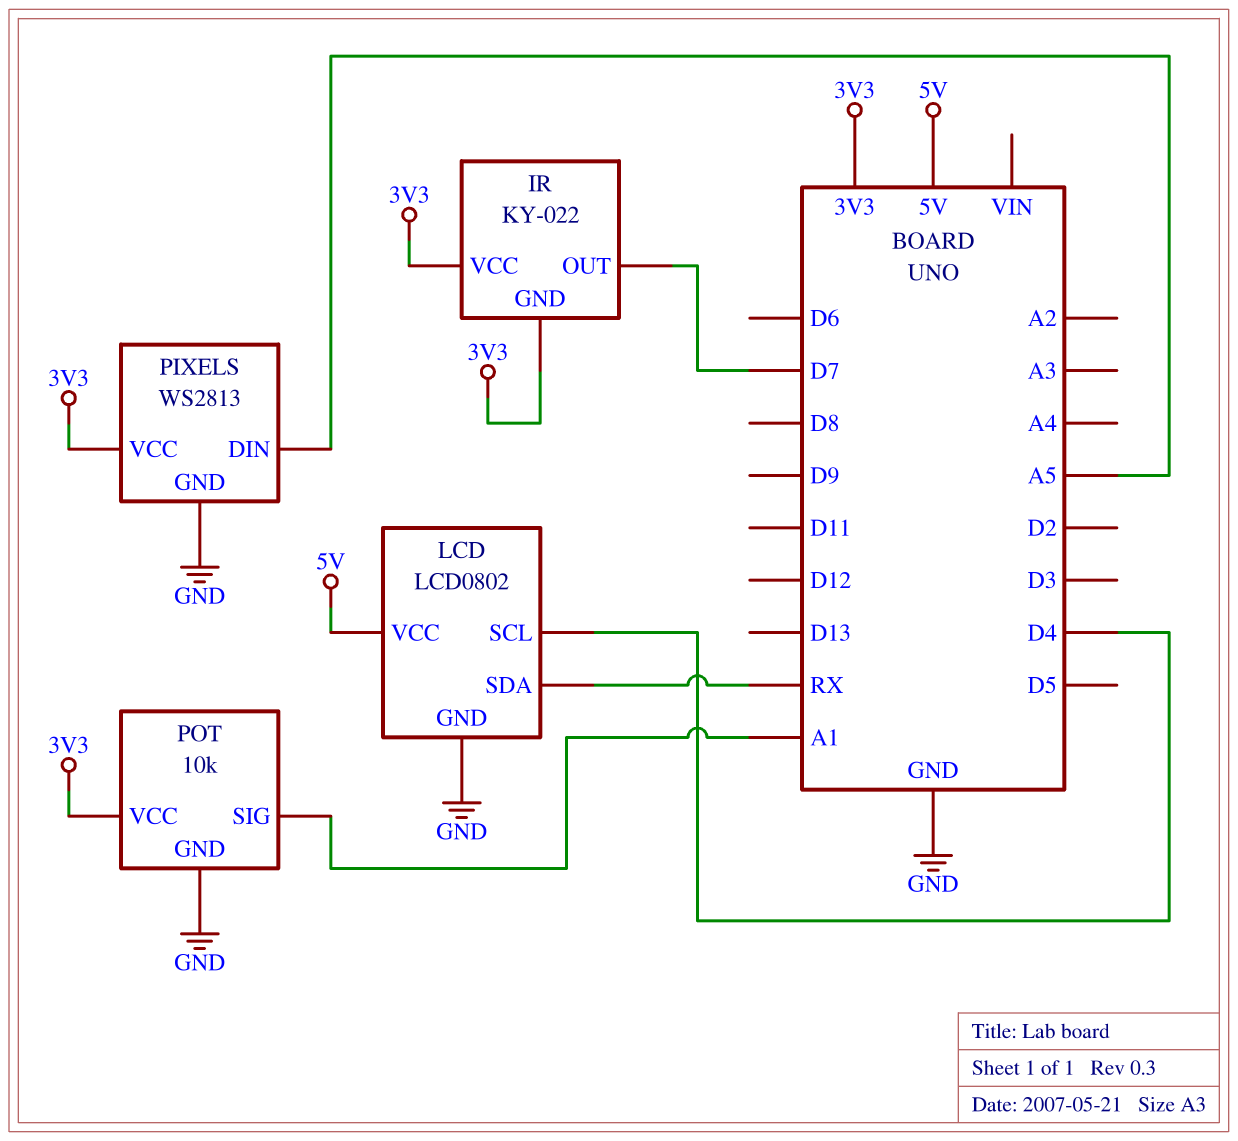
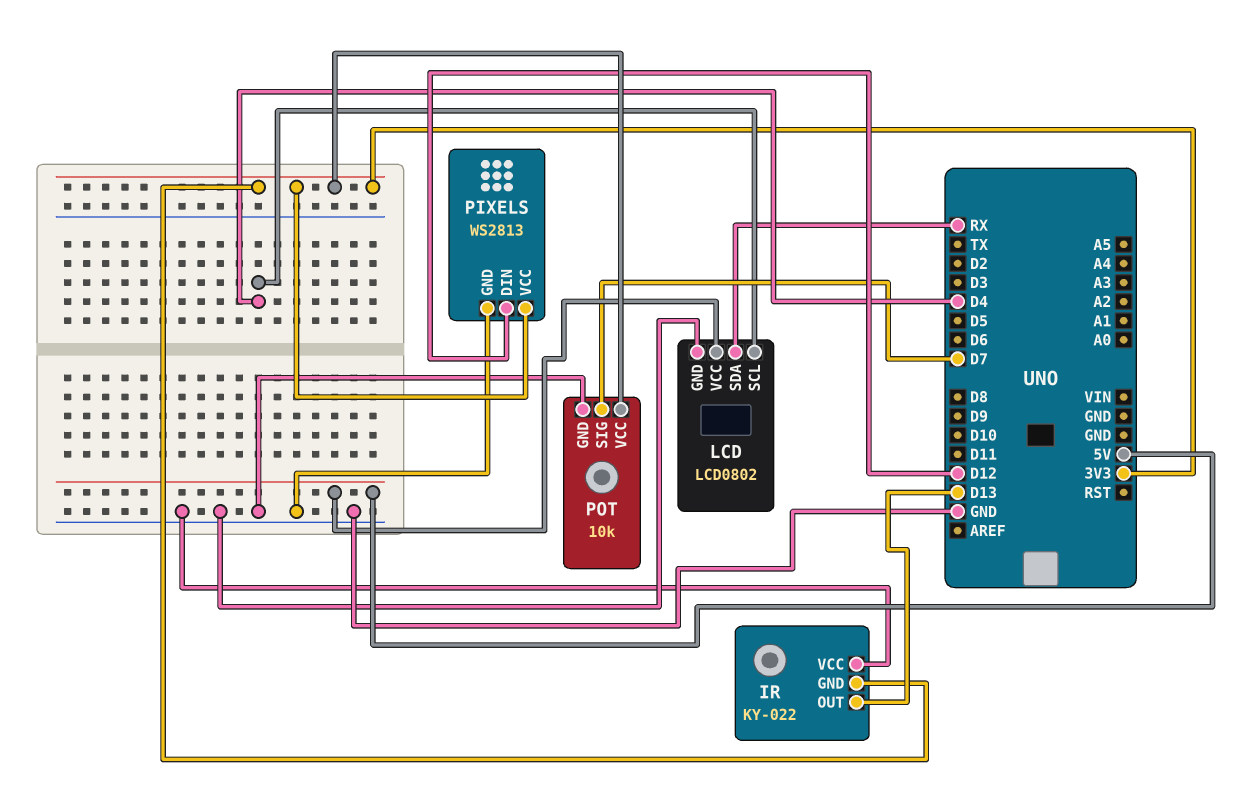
IR pin OUT: D7 -> D13
IR pin VCC: 3V3 -> GND
PIXELS pin DIN: A5 -> D12
POT pin SIG: A1 -> D7

